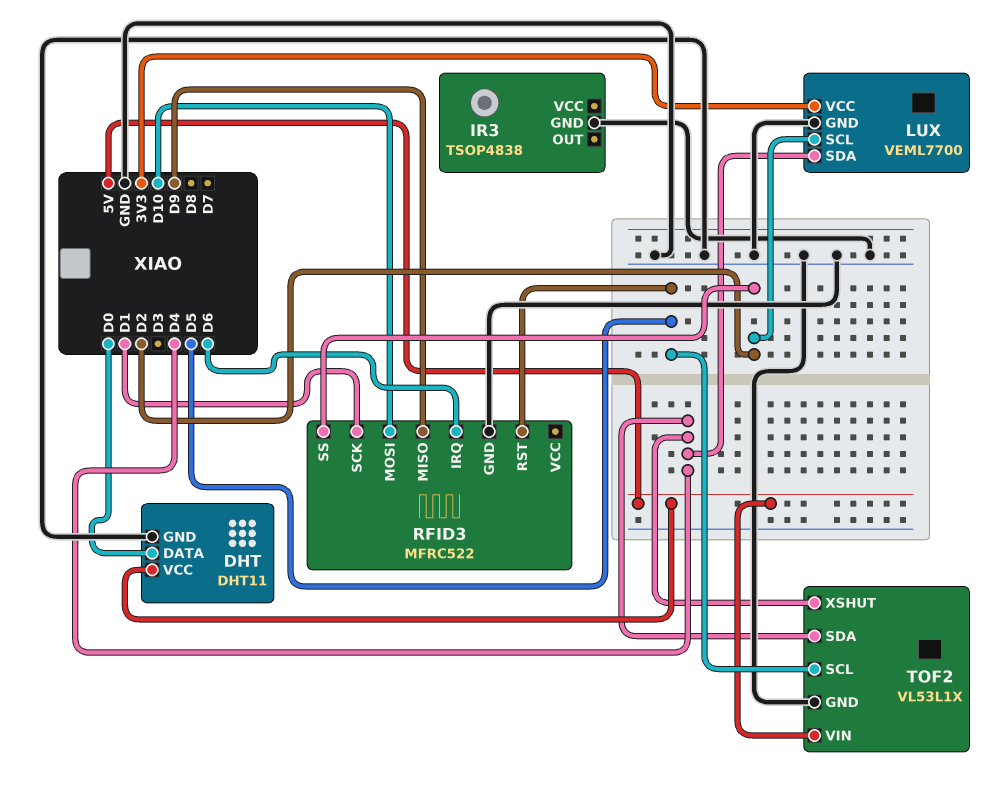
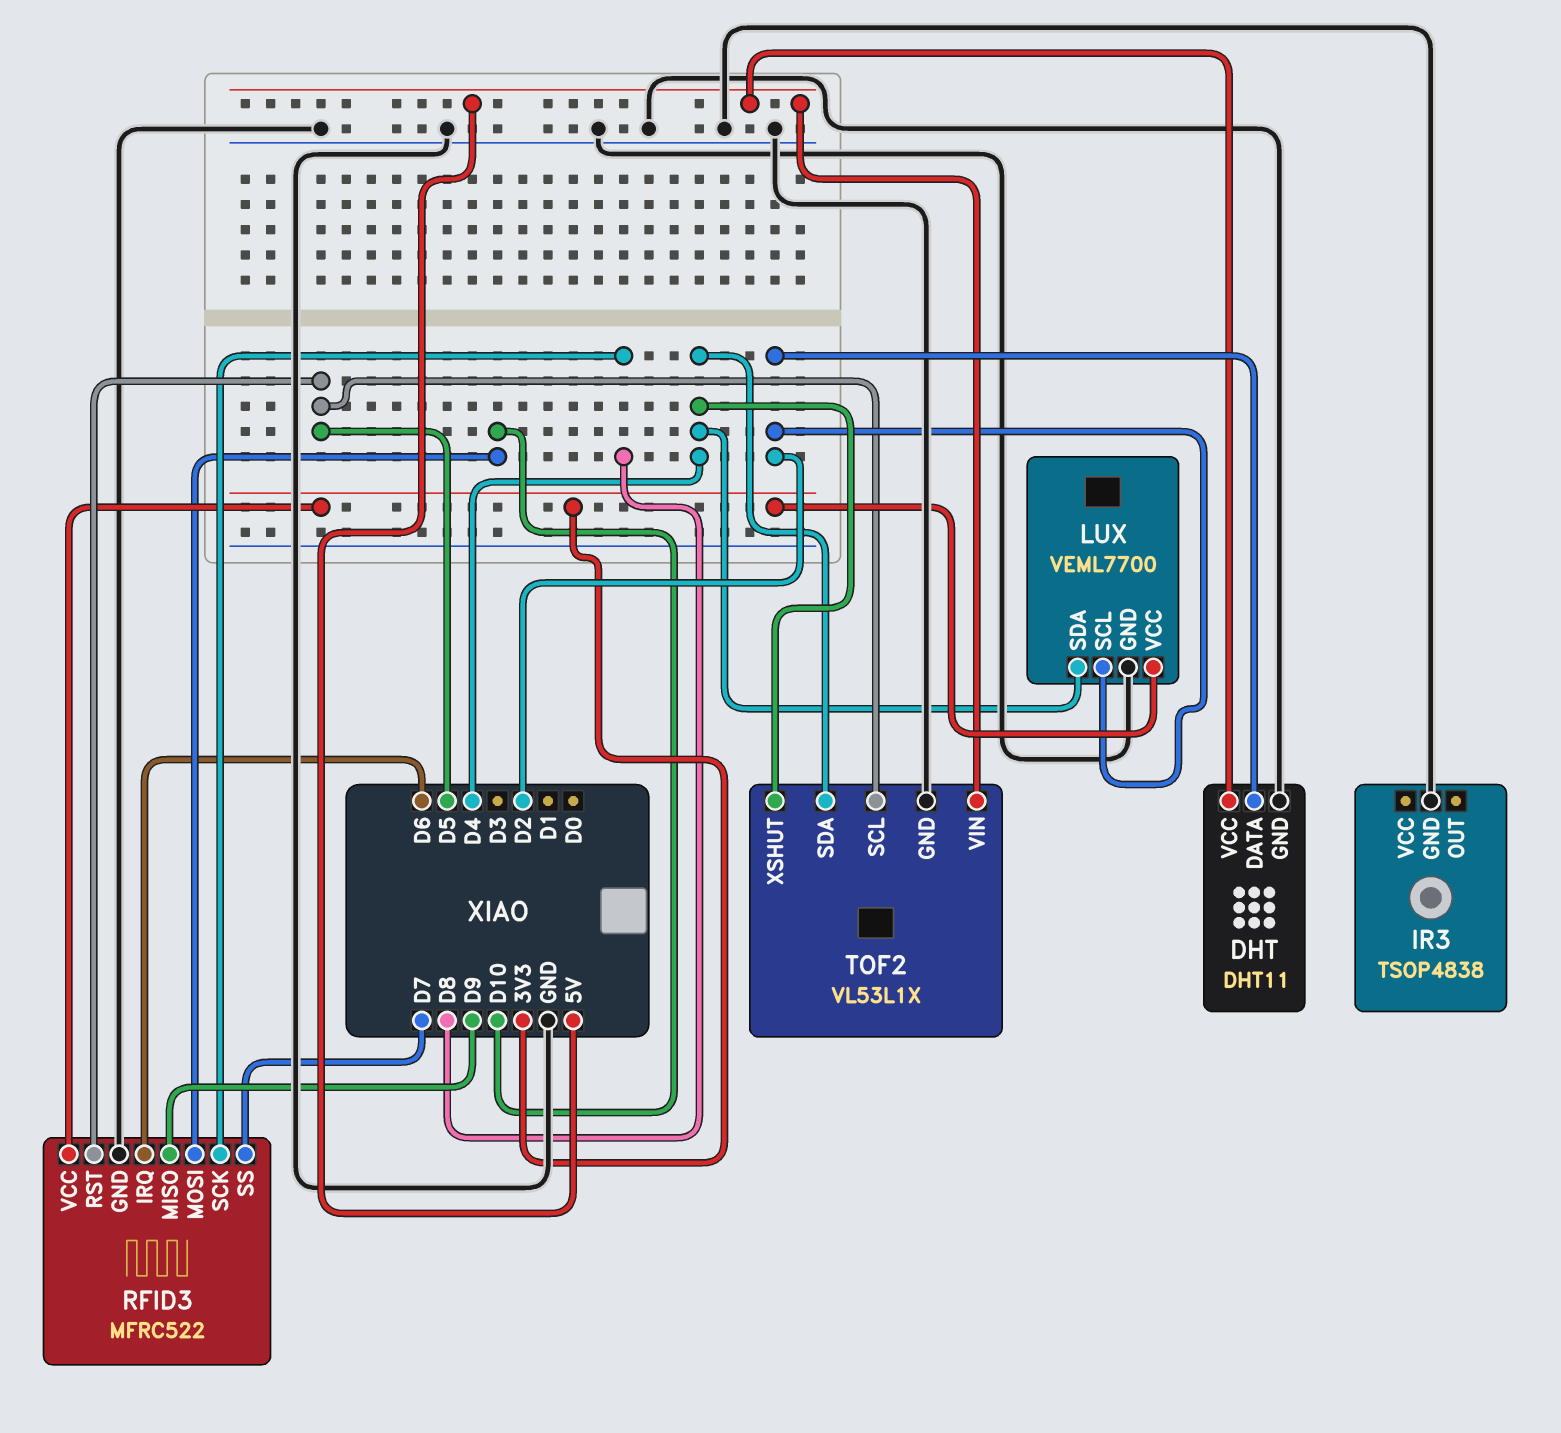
DHT pin DATA: D0 -> D2
RFID3 pin SCK: D1 -> D8
RFID3 pin SS: D2 -> D7
RFID3 pin VCC: none -> 3V3

